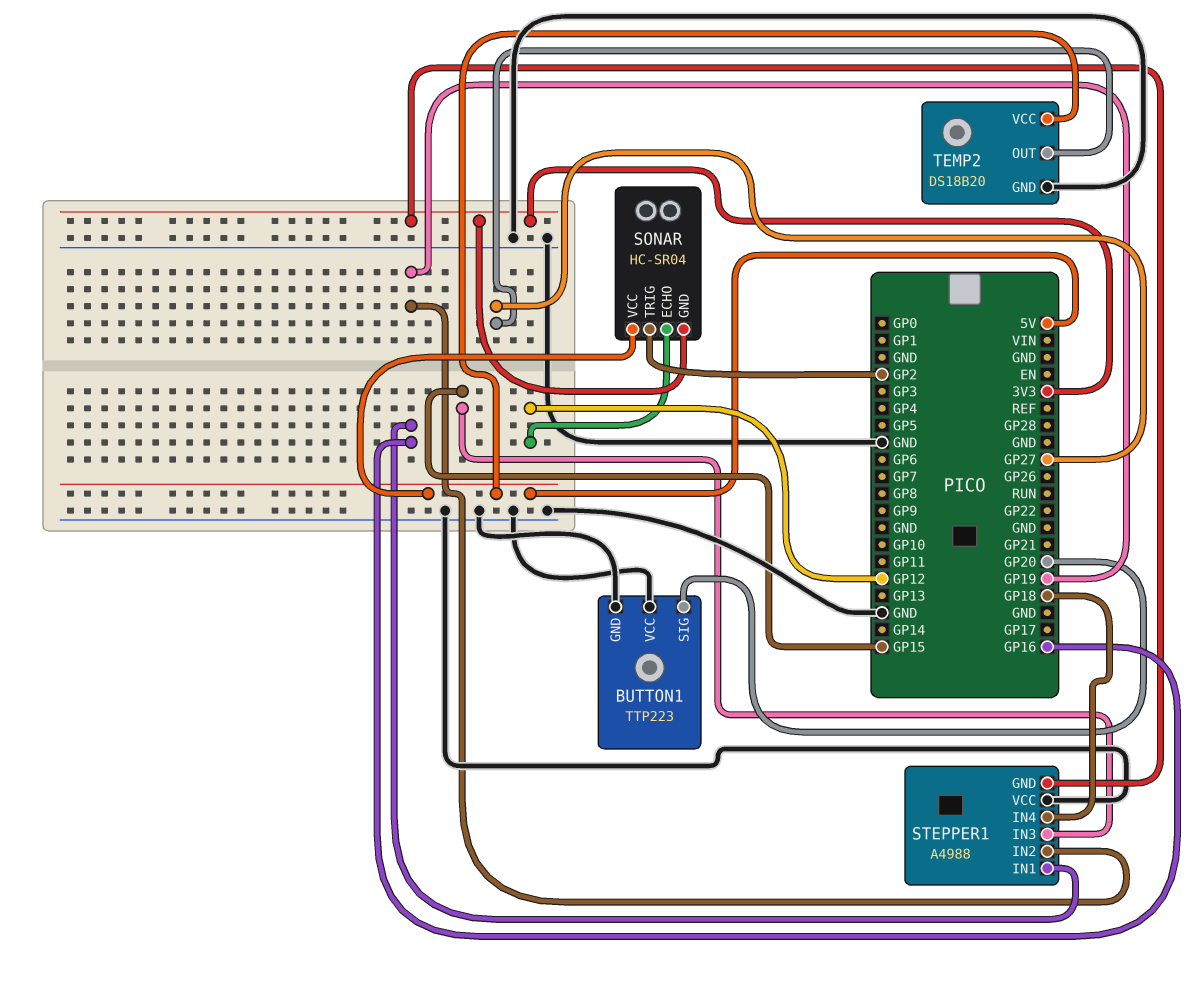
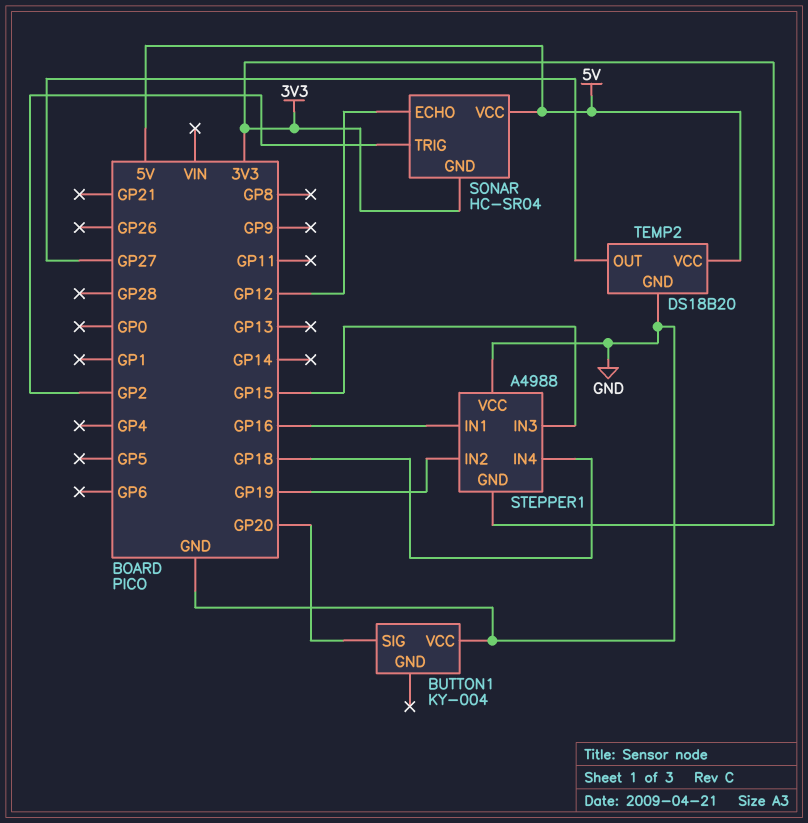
BUTTON1: TTP223 -> KY-004
BUTTON1 pin GND: GND -> none

